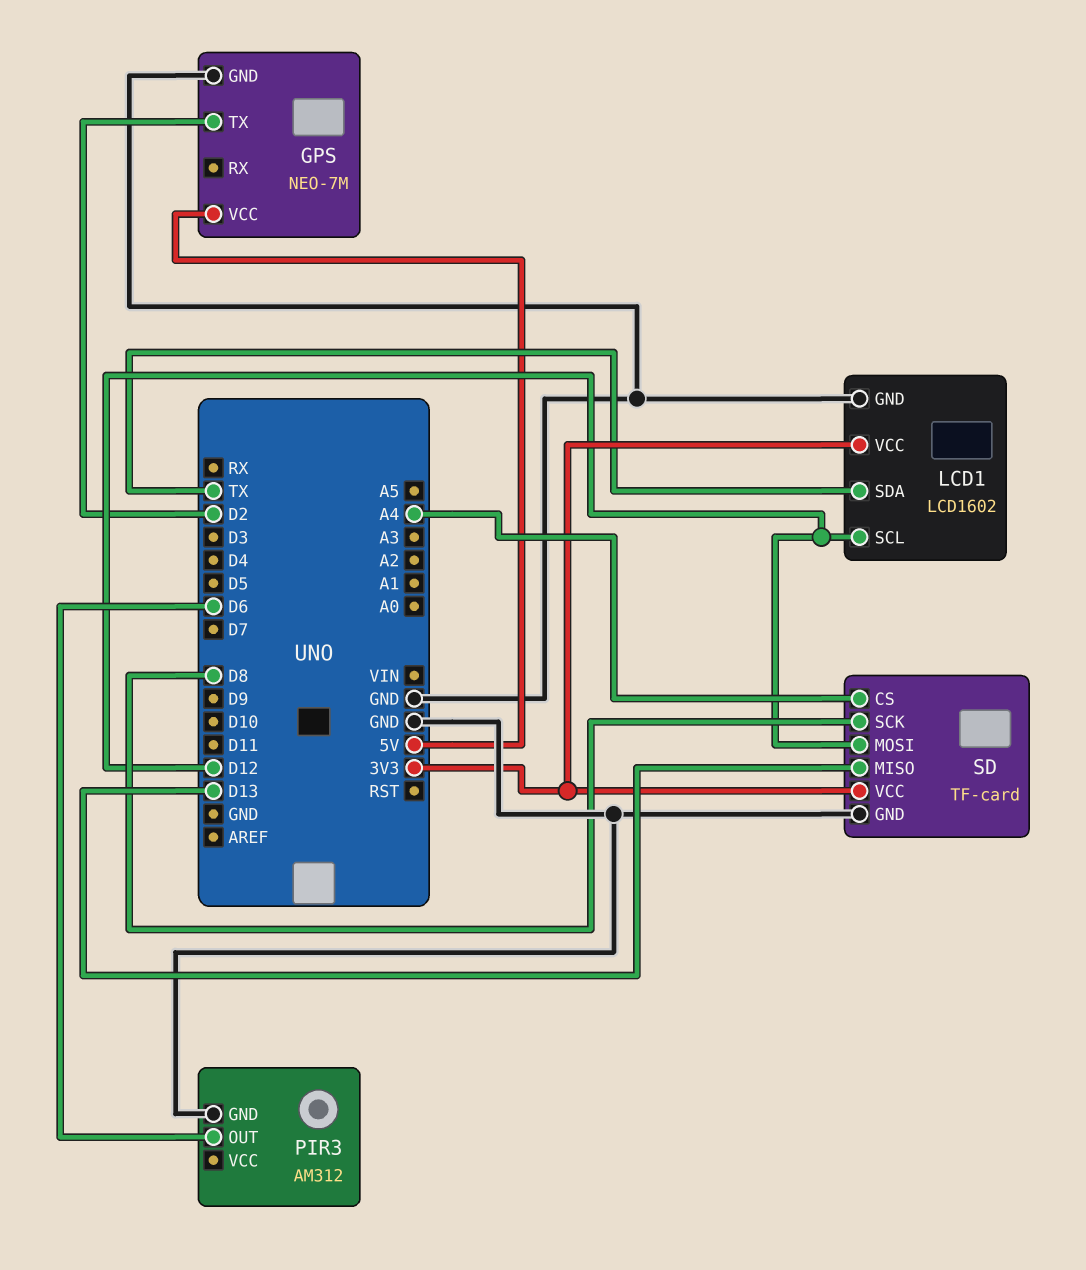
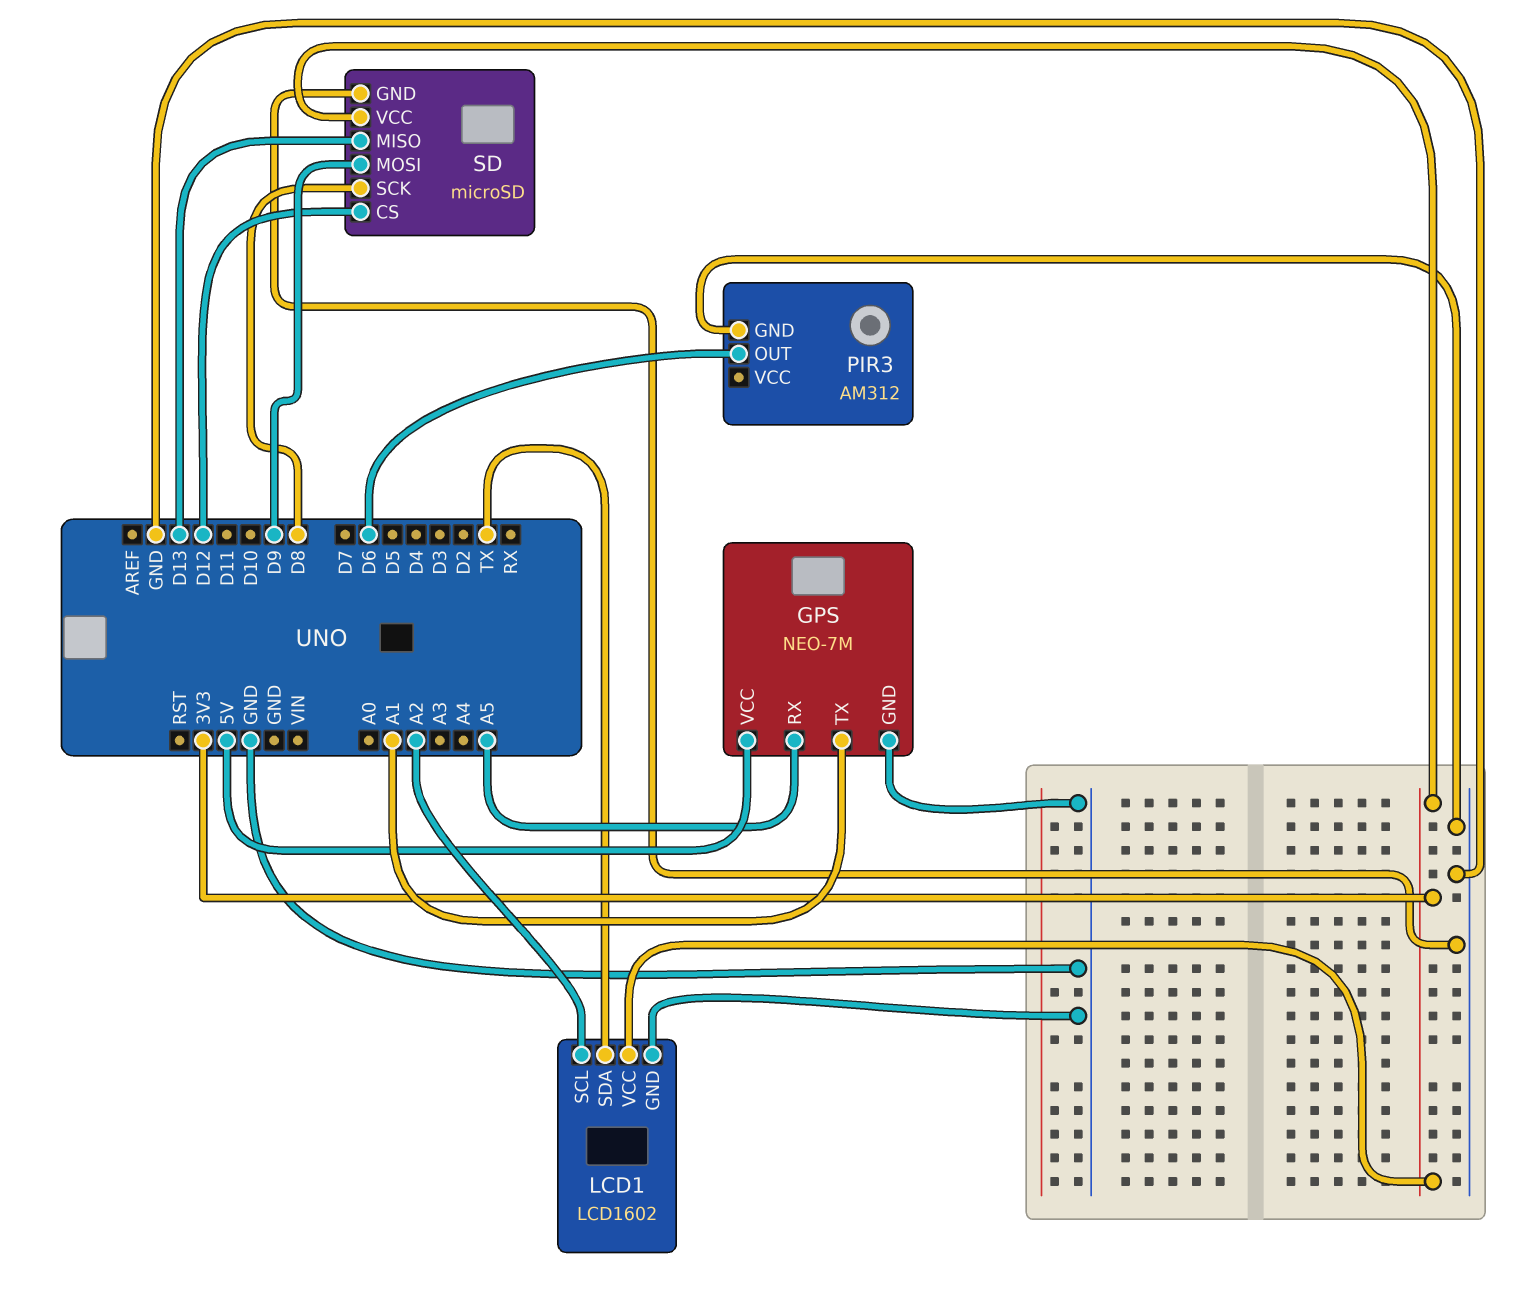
GPS pin RX: none -> A5
GPS pin TX: D2 -> A1
LCD1 pin SCL: D12 -> A2
SD: TF-card -> microSD
SD pin CS: A4 -> D12
SD pin MOSI: D12 -> D9

